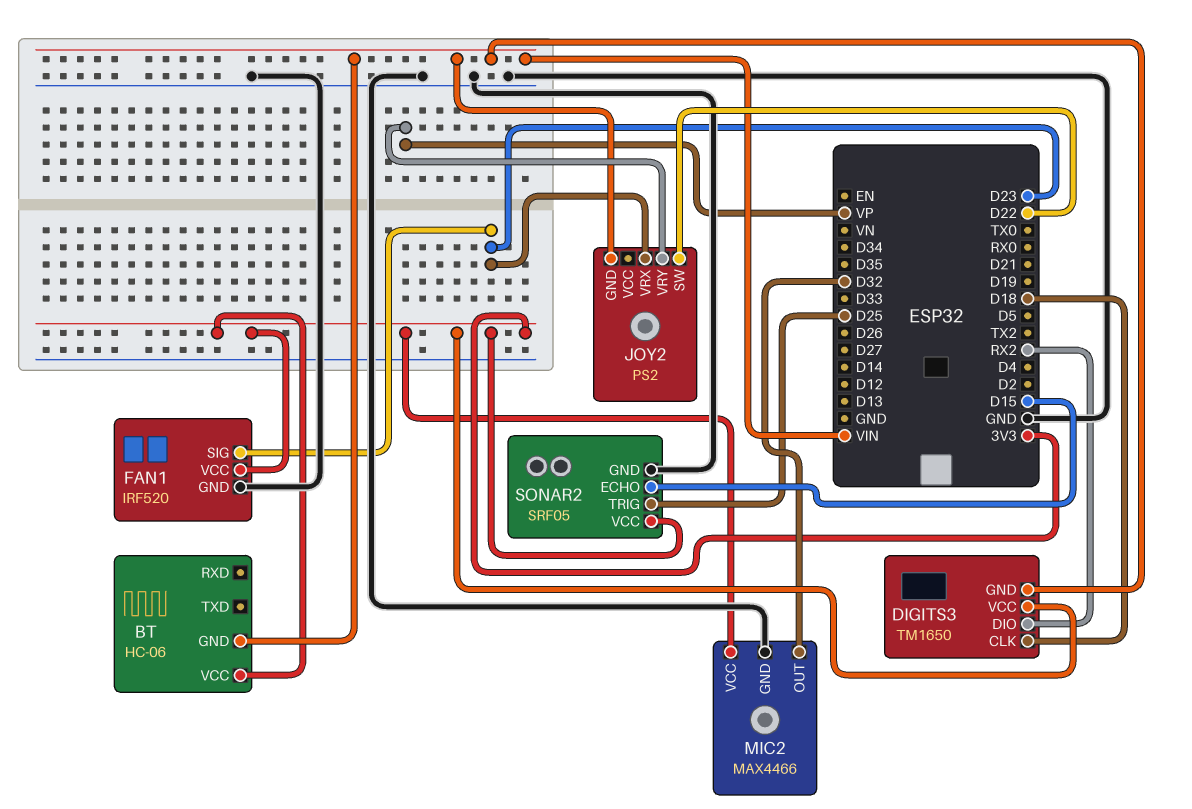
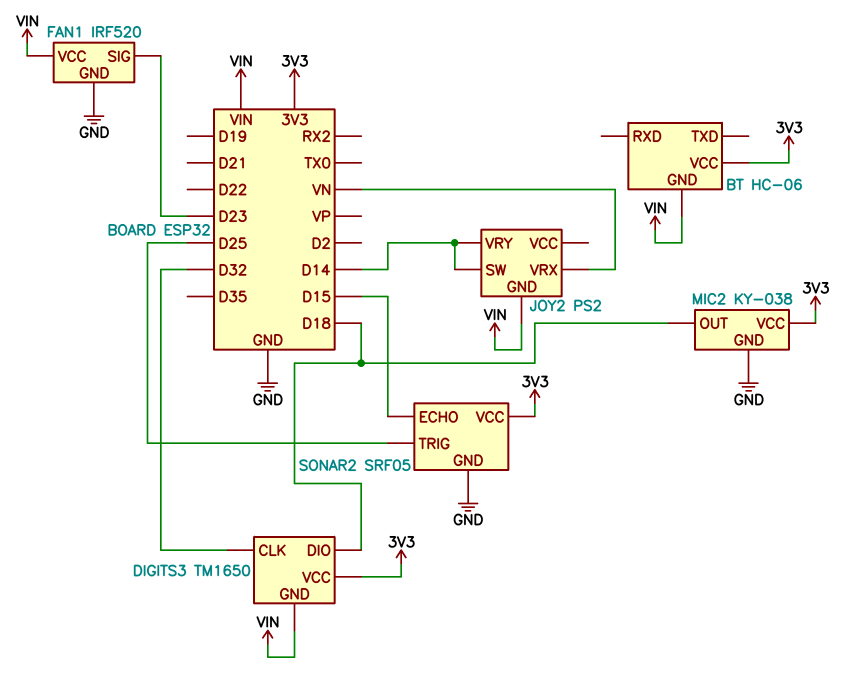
DIGITS3 pin CLK: D18 -> D32
DIGITS3 pin DIO: RX2 -> D18
FAN1 pin VCC: 3V3 -> VIN
JOY2 pin SW: D22 -> D14
JOY2 pin VRX: D23 -> VN
JOY2 pin VRY: VP -> D14
MIC2: MAX4466 -> KY-038
MIC2 pin OUT: D32 -> D18

